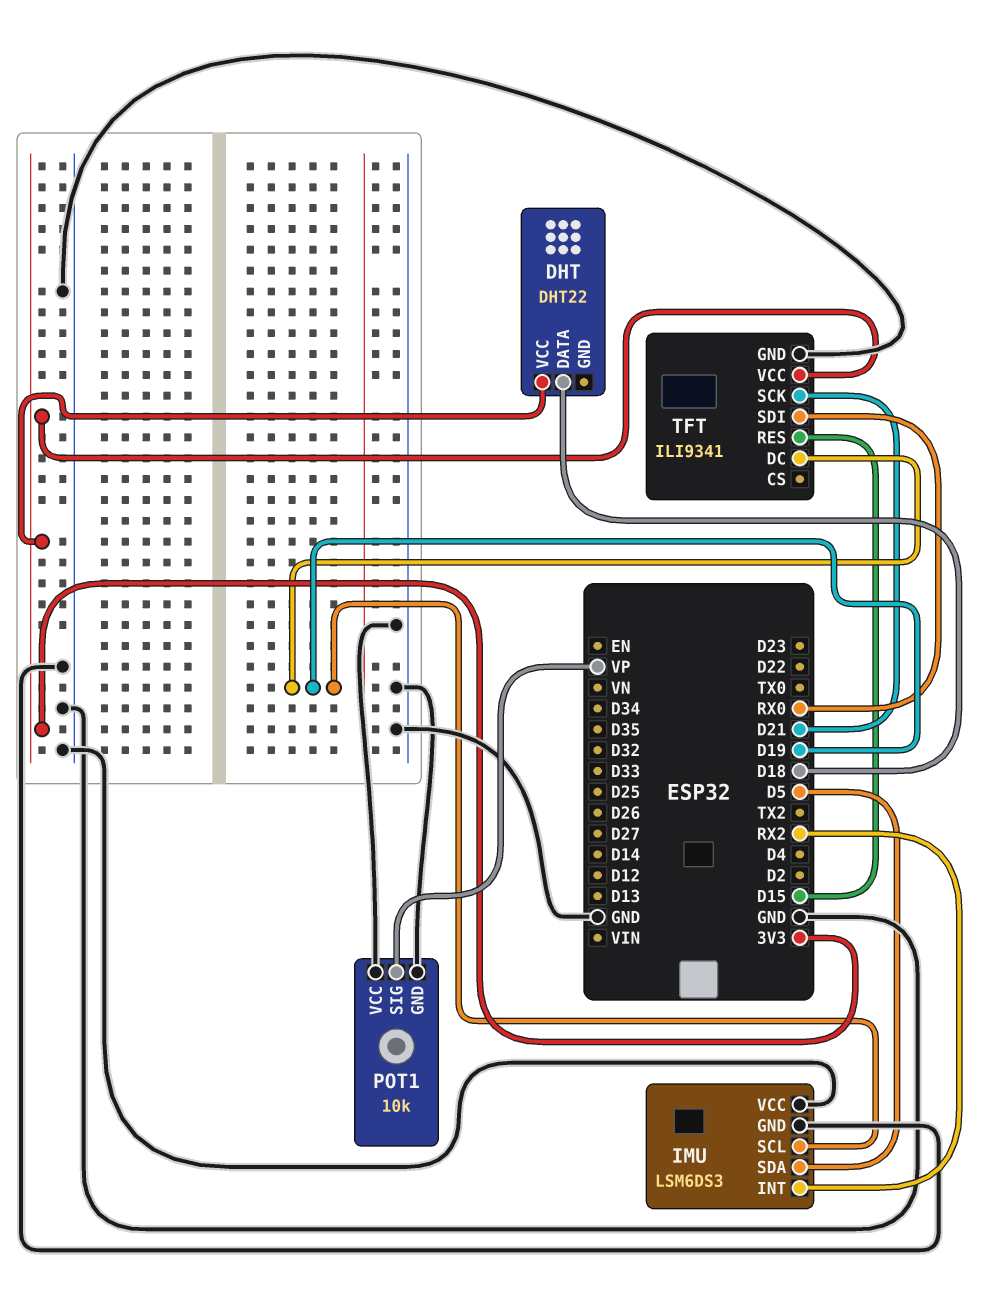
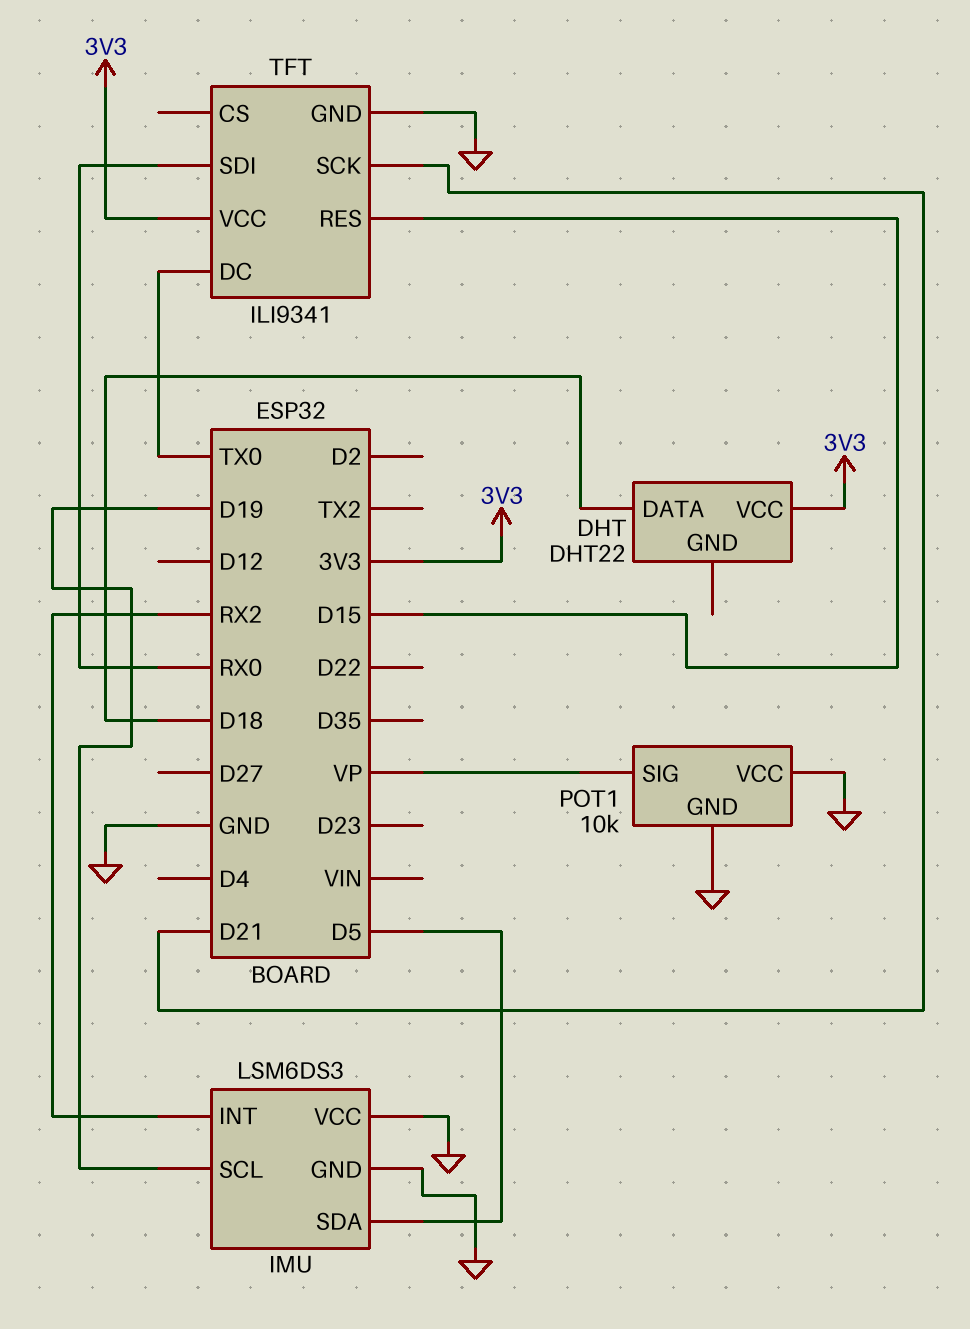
TFT pin DC: D19 -> TX0

